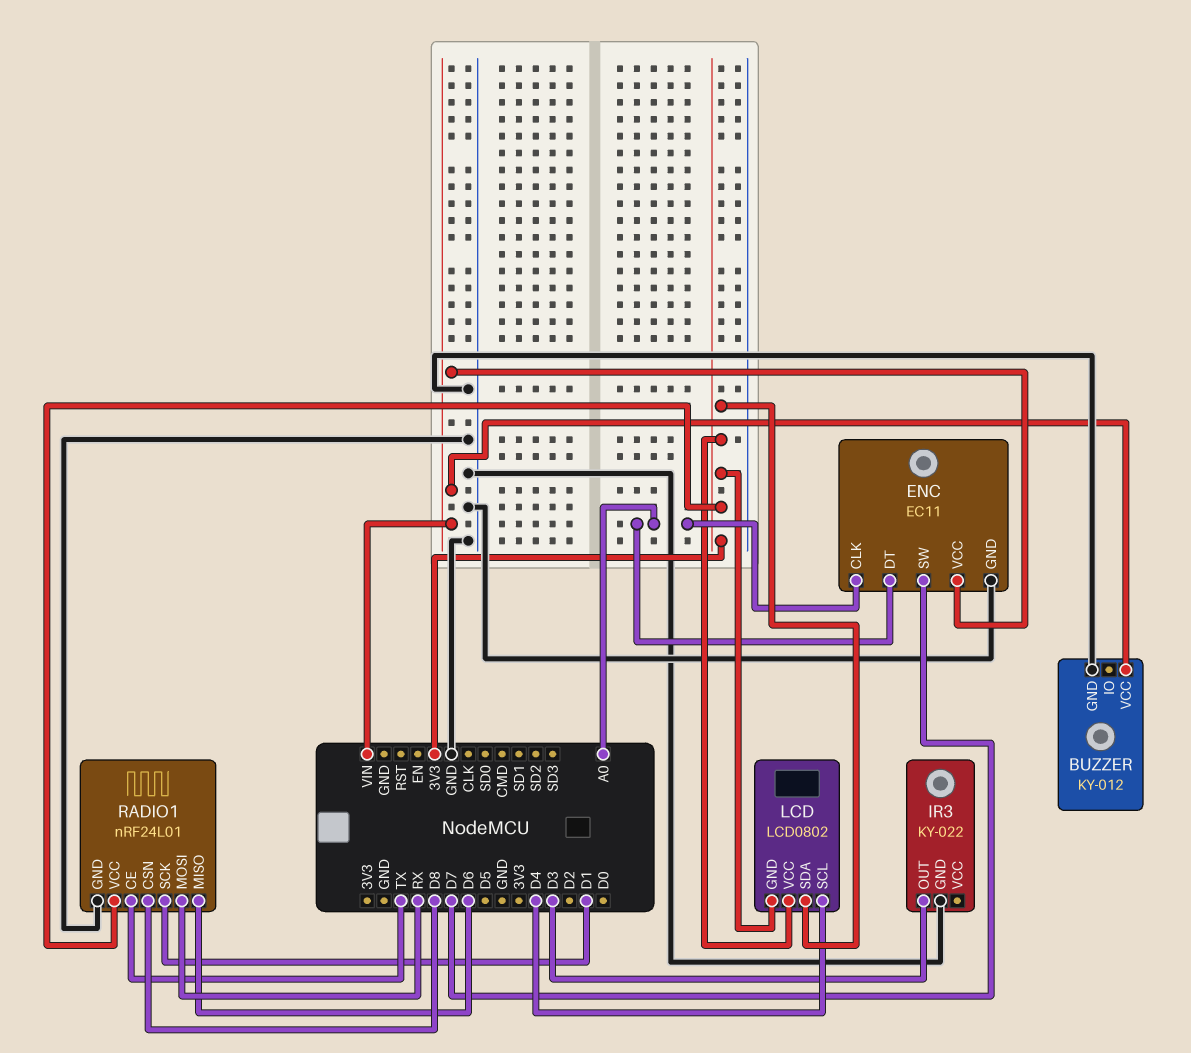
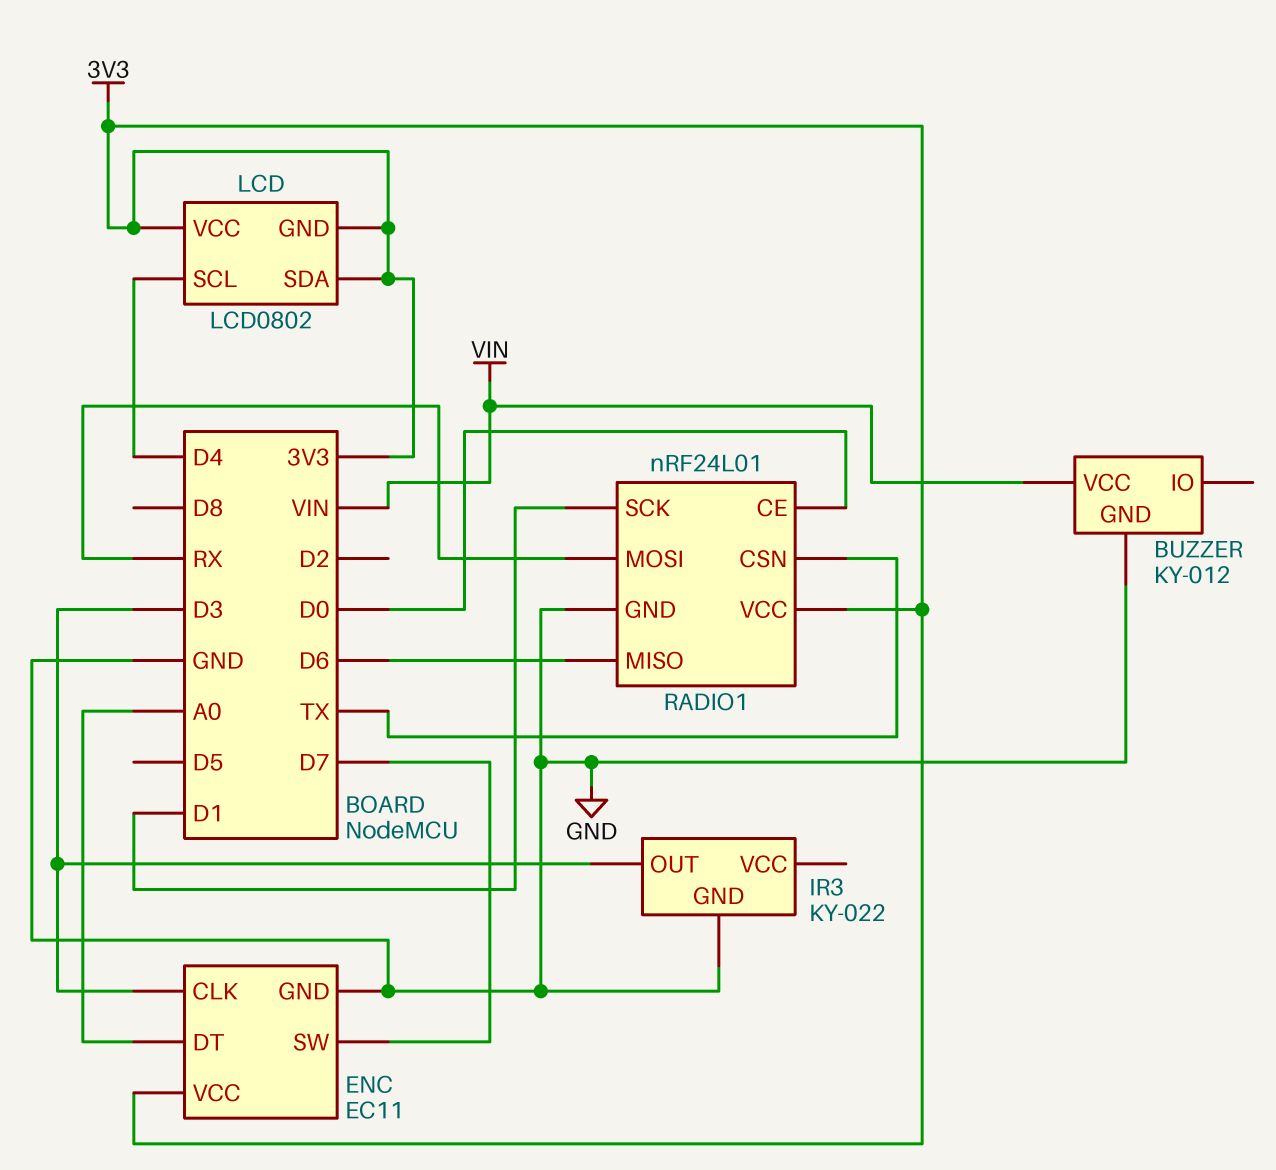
ENC pin CLK: A0 -> D3
ENC pin VCC: VIN -> 3V3
RADIO1 pin CE: TX -> D0
RADIO1 pin CSN: D8 -> TX

